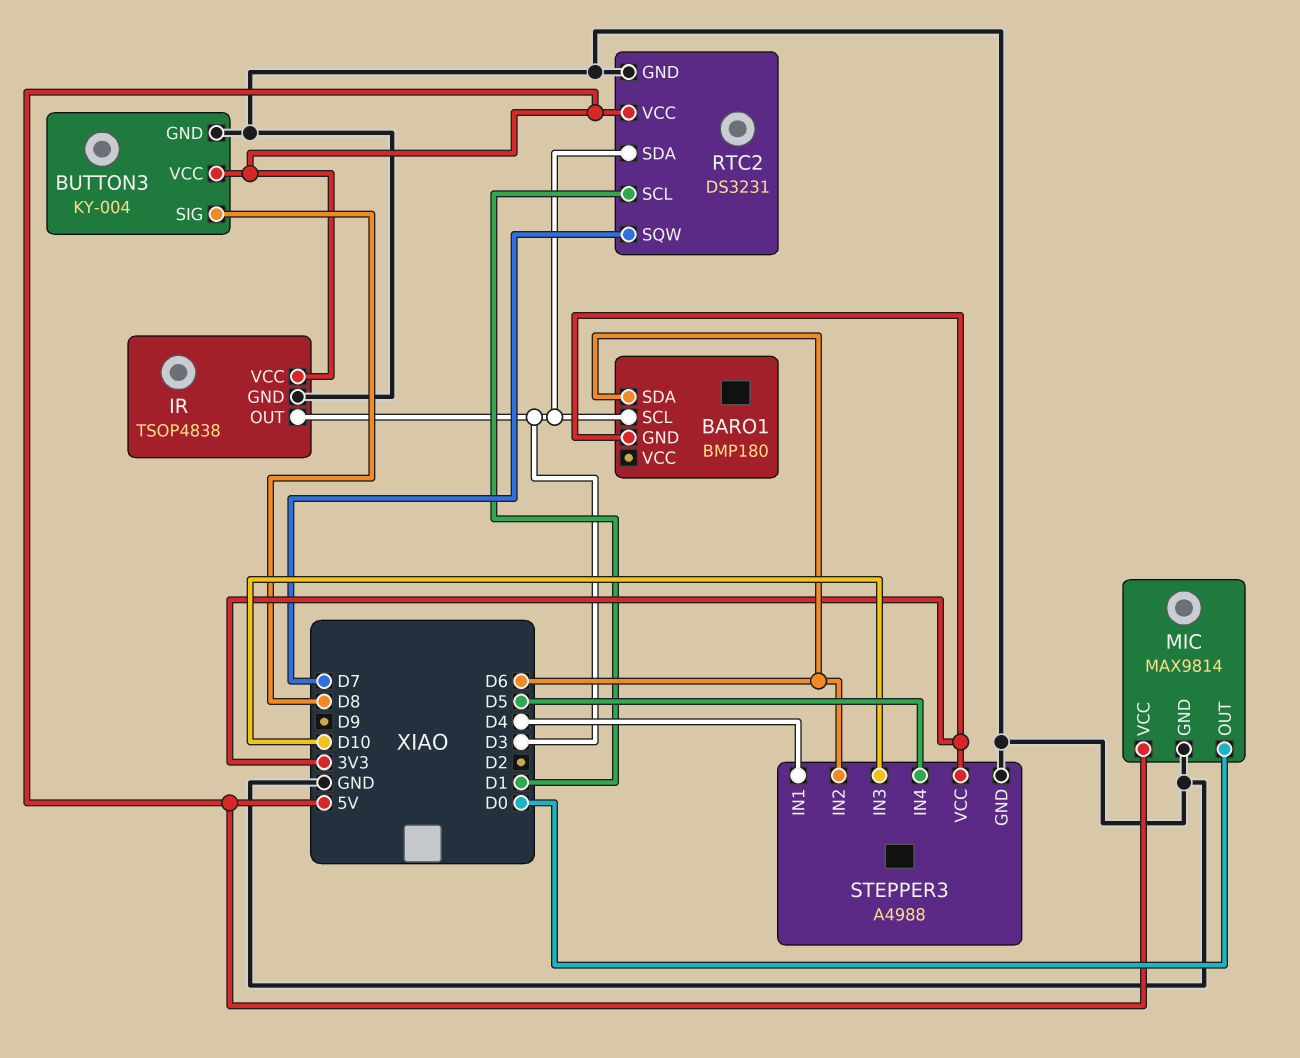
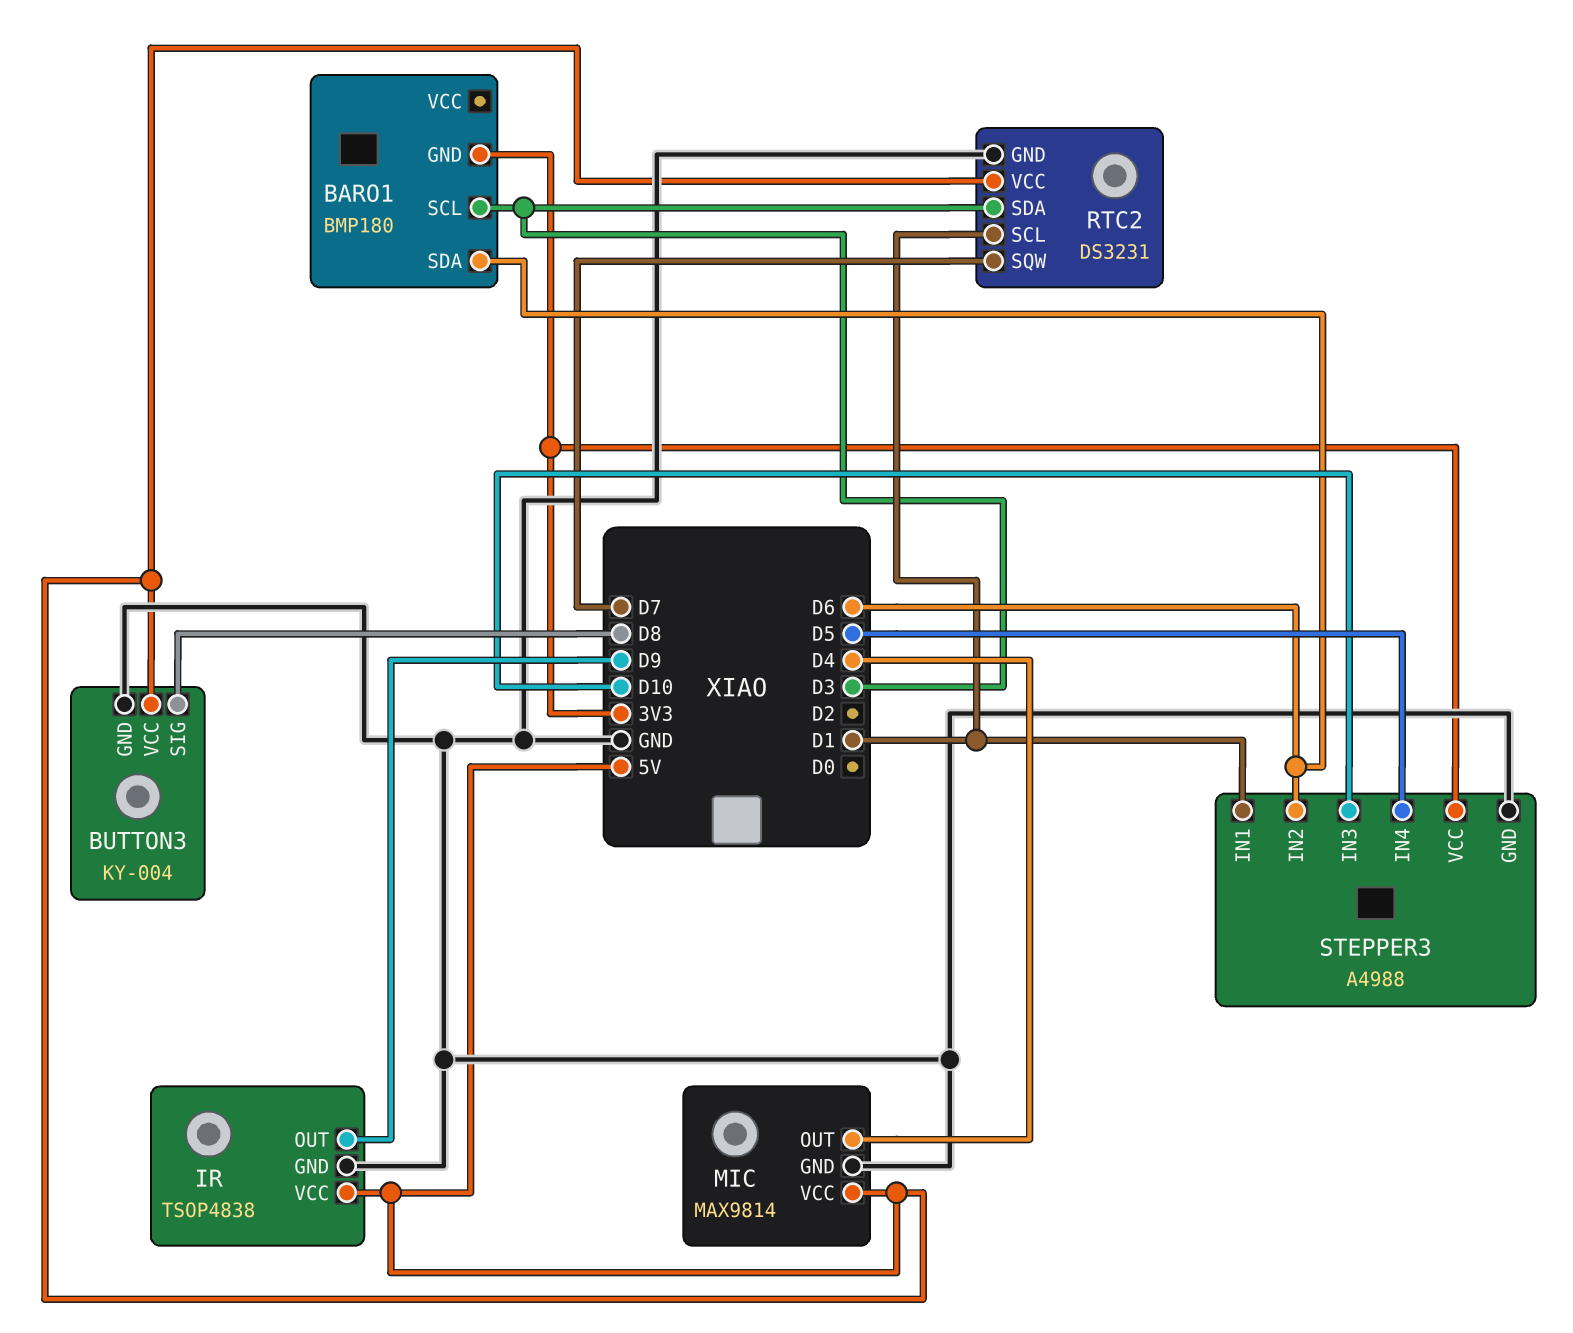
IR pin OUT: D3 -> D9
MIC pin OUT: D0 -> D4
STEPPER3 pin IN1: D4 -> D1

